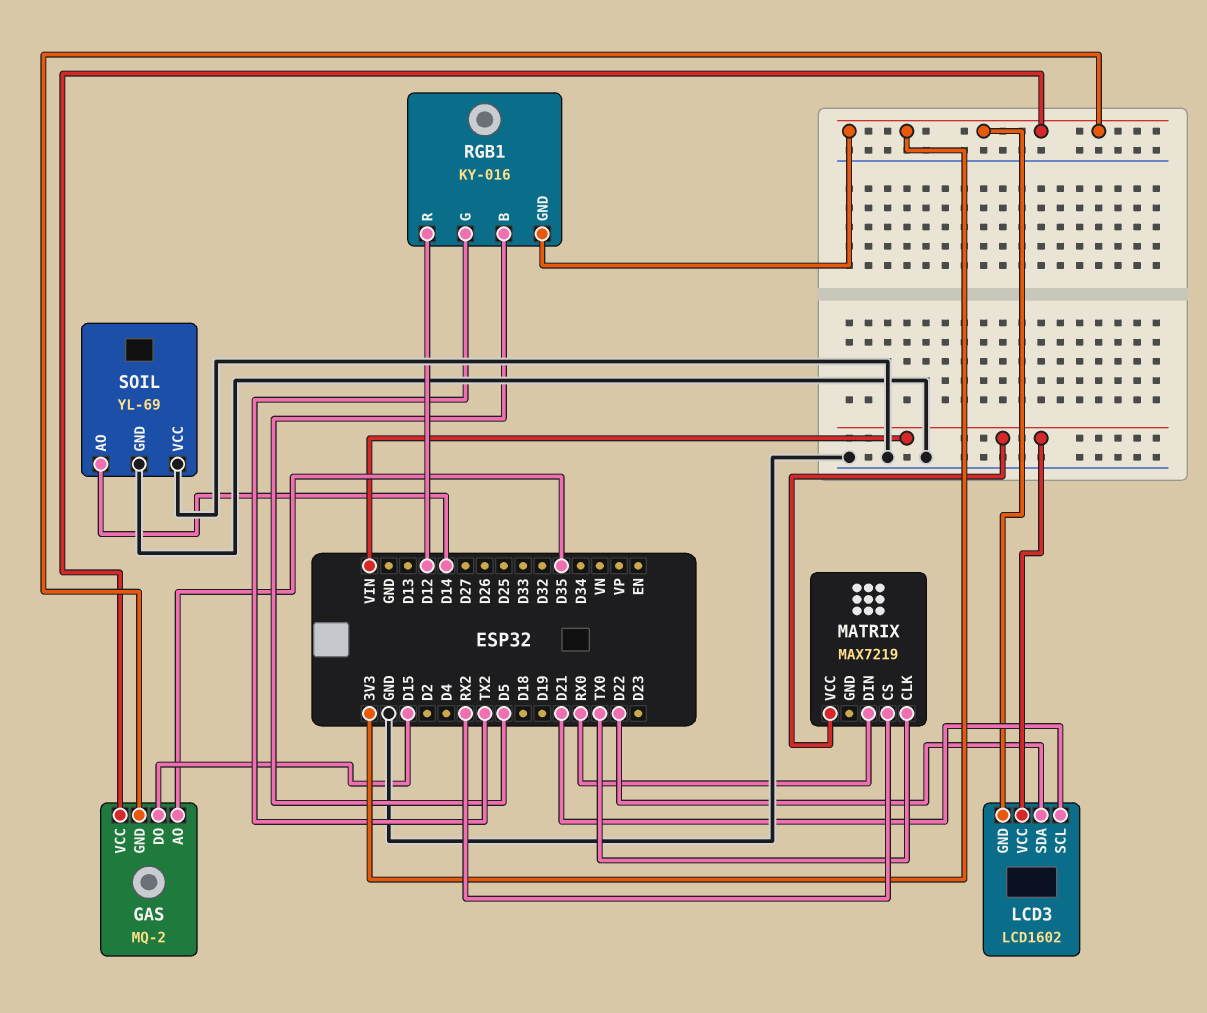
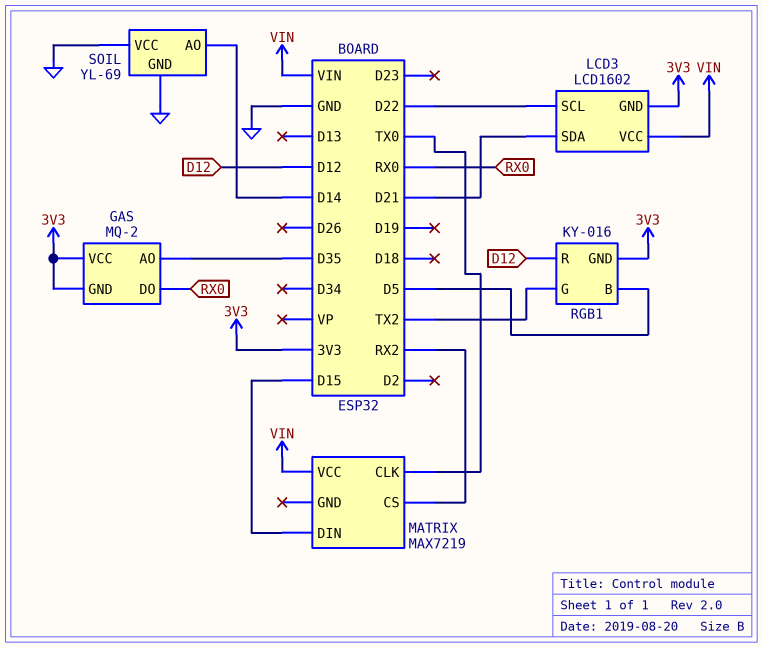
GAS pin DO: D15 -> RX0
LCD3 pin SCL: D21 -> D22
LCD3 pin SDA: D22 -> D21
MATRIX pin DIN: RX0 -> D15

